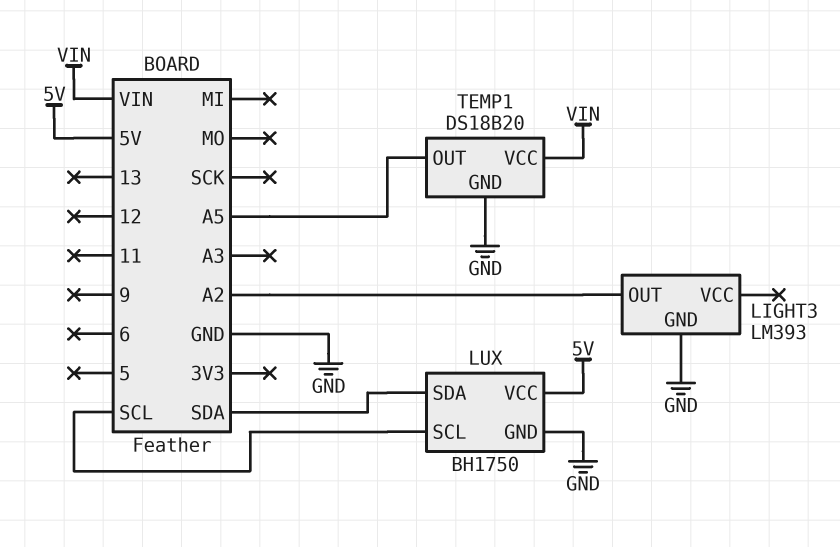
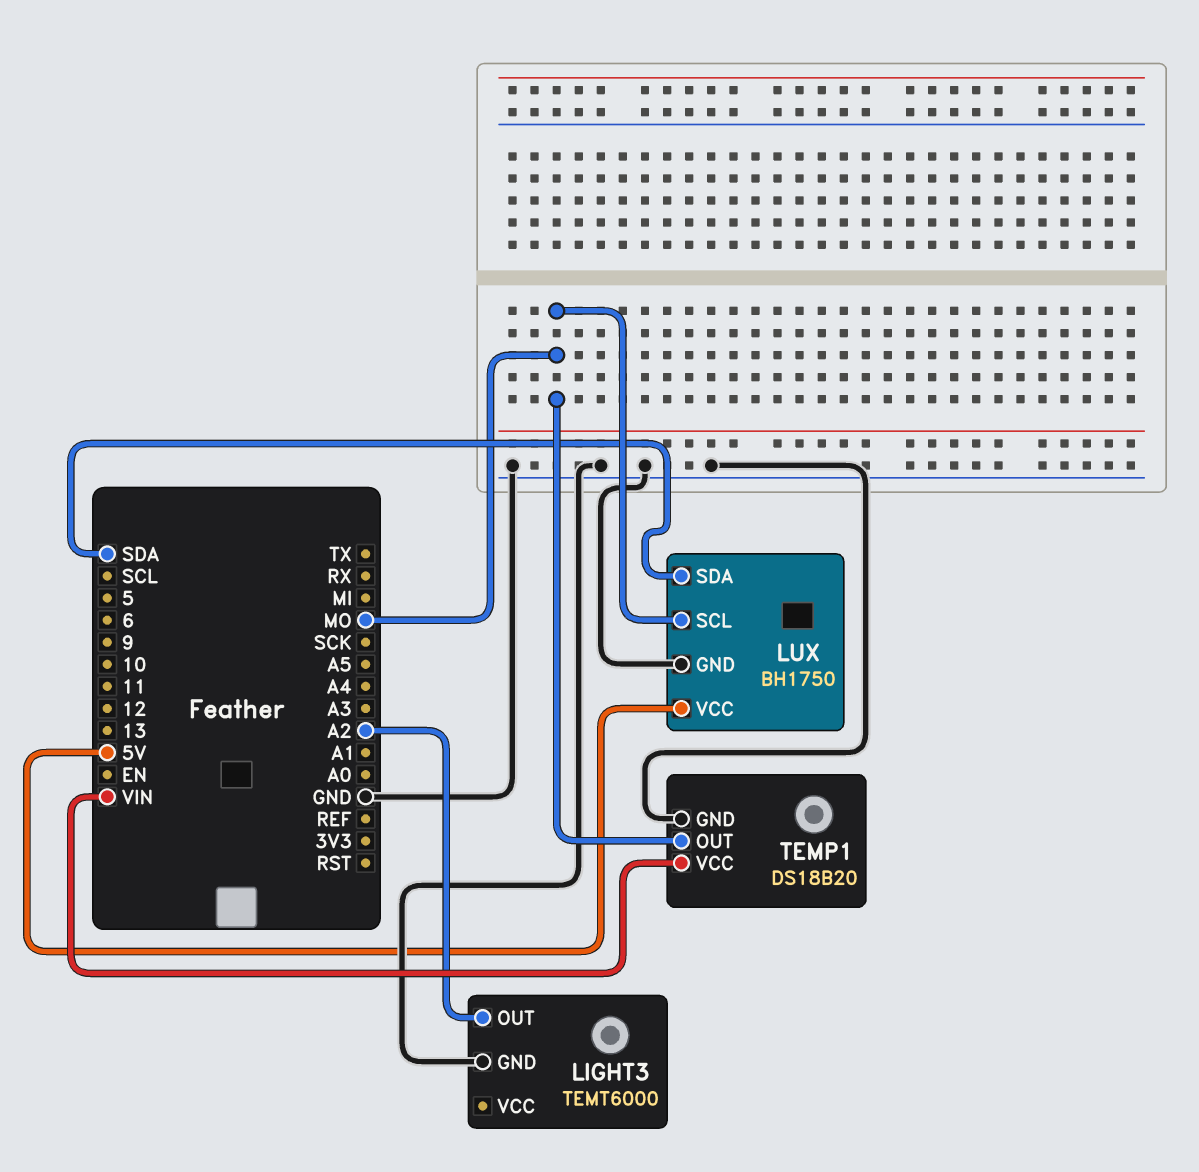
LIGHT3: LM393 -> TEMT6000
LUX pin SCL: SCL -> MO
TEMP1 pin OUT: A5 -> MO

